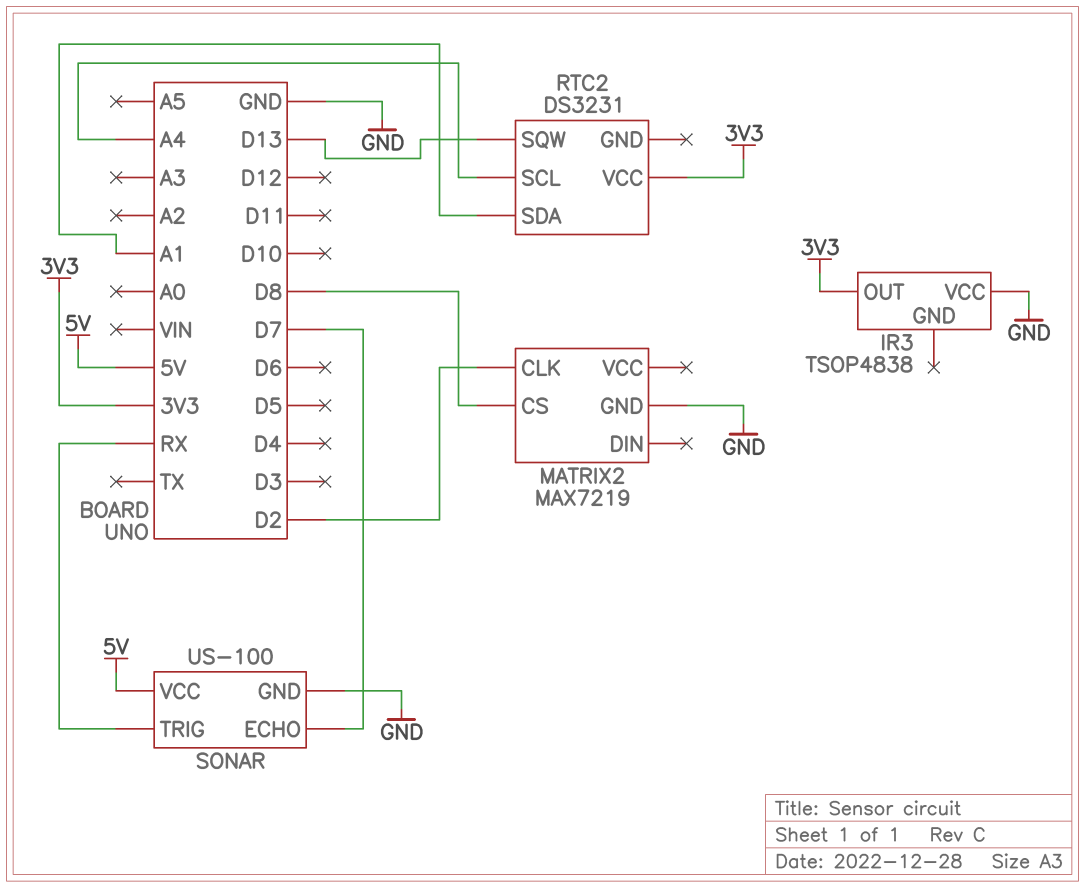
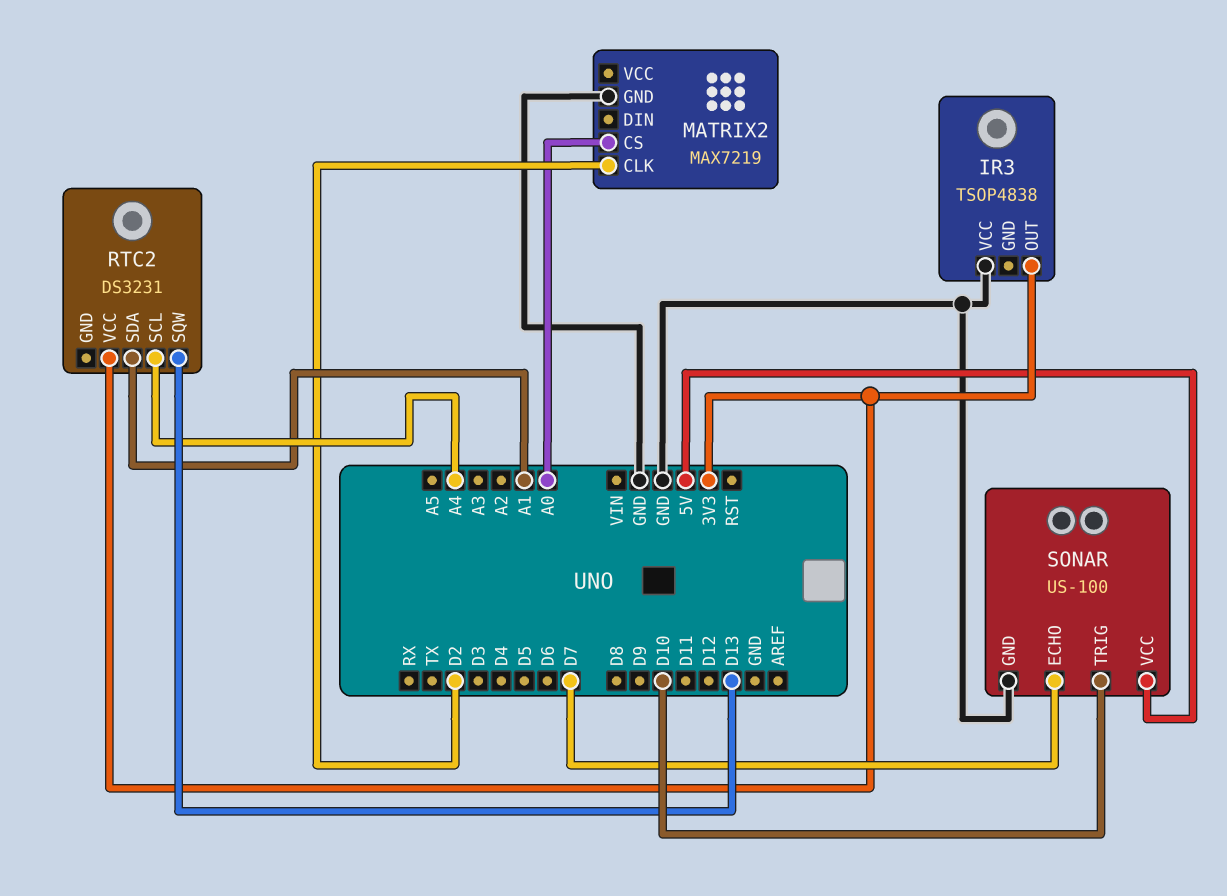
MATRIX2 pin CS: D8 -> A0
SONAR pin TRIG: RX -> D10

